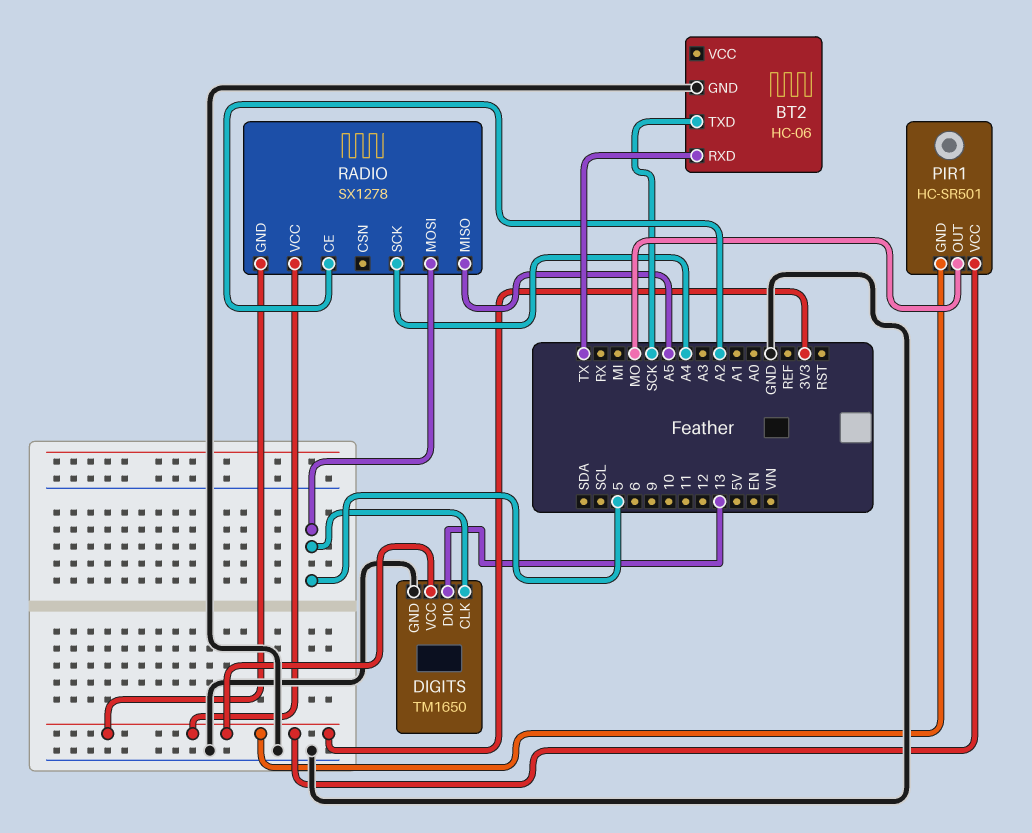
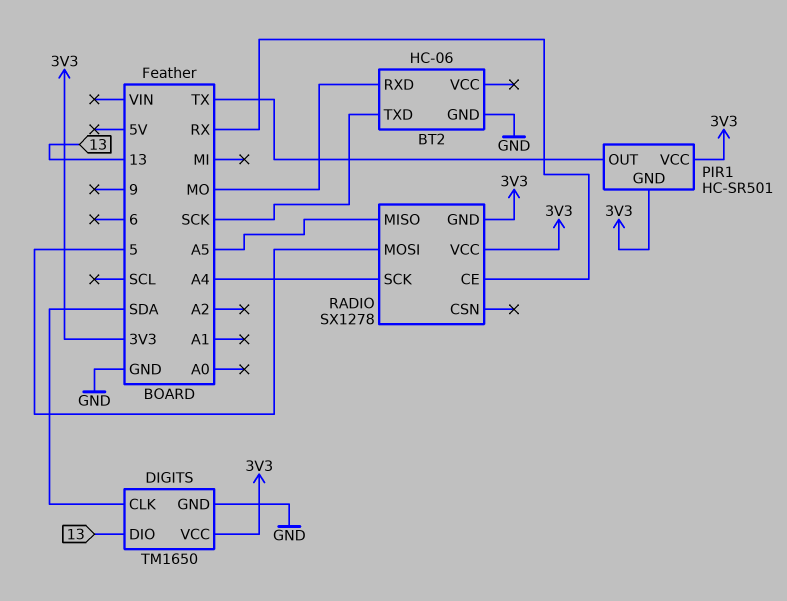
BT2 pin RXD: TX -> MO
DIGITS pin CLK: 5 -> SDA
PIR1 pin OUT: MO -> TX
RADIO pin CE: A2 -> RX

